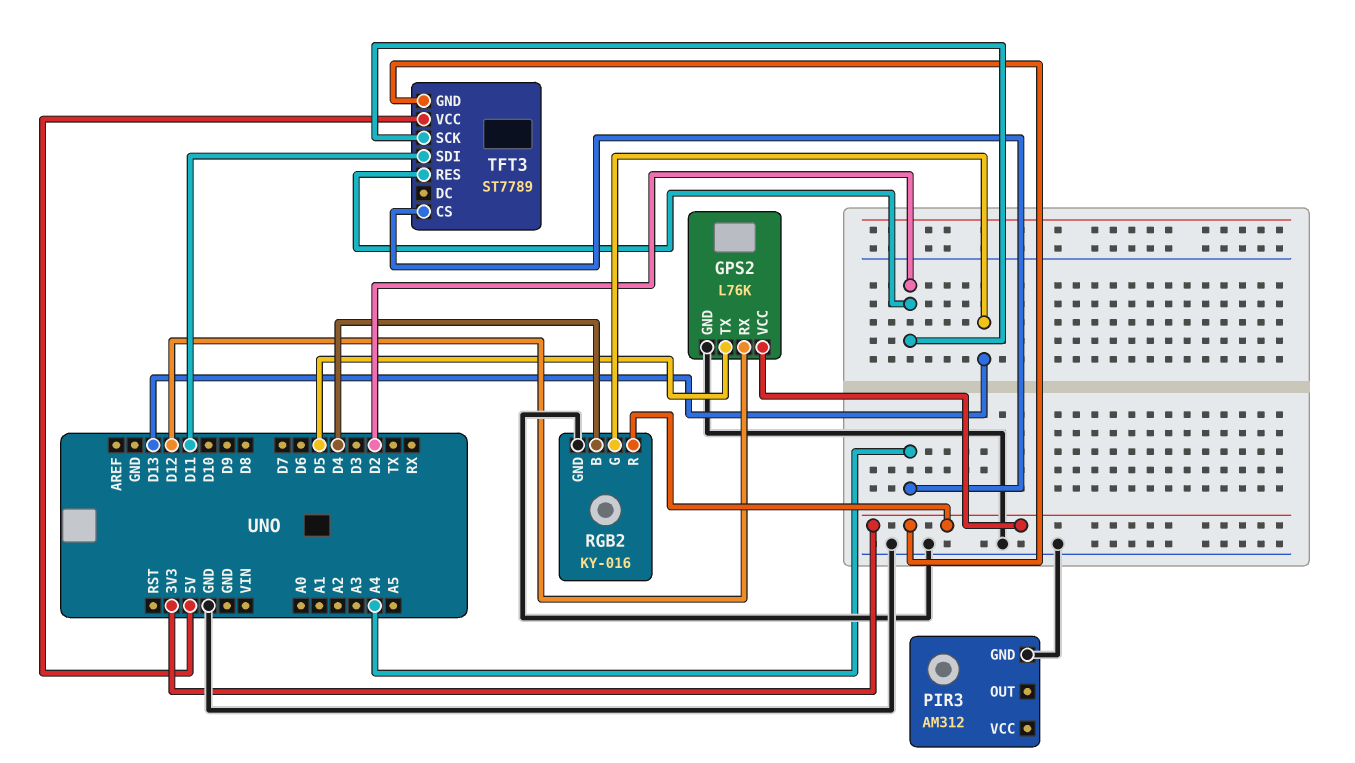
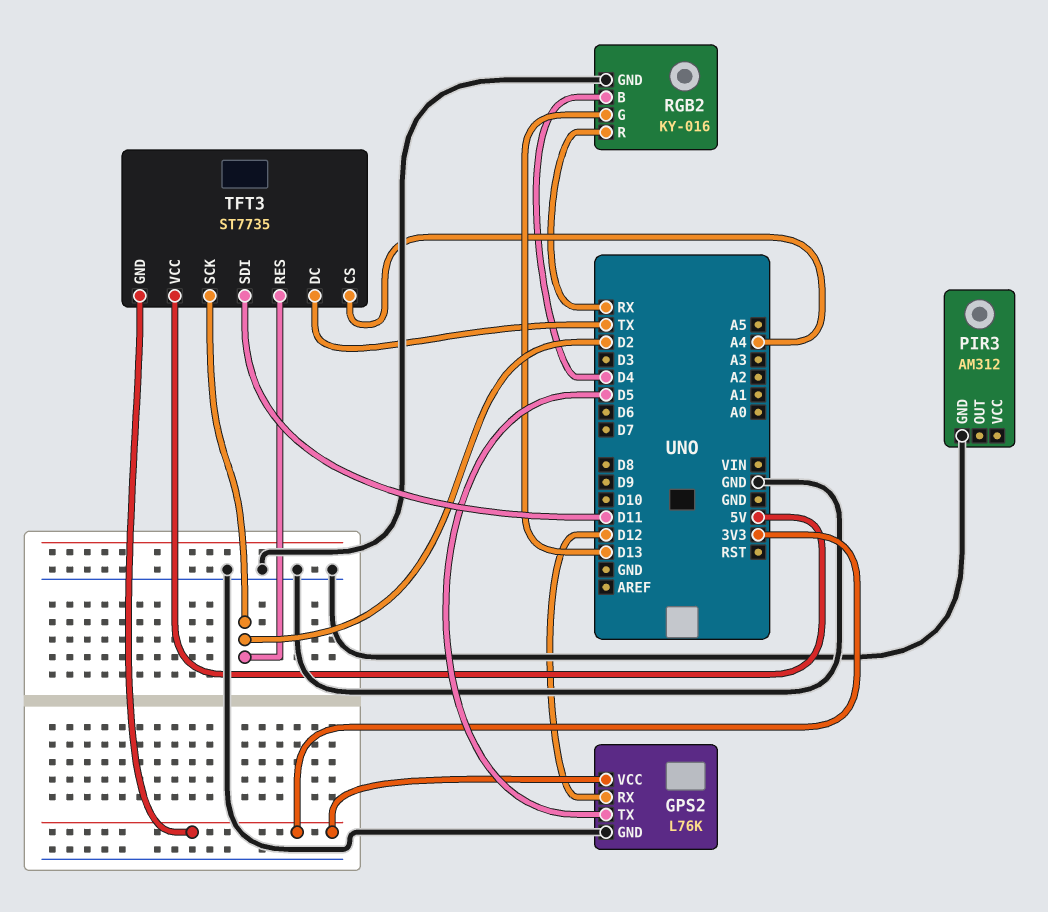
RGB2 pin R: 3V3 -> RX
TFT3: ST7789 -> ST7735
TFT3 pin DC: none -> TX

